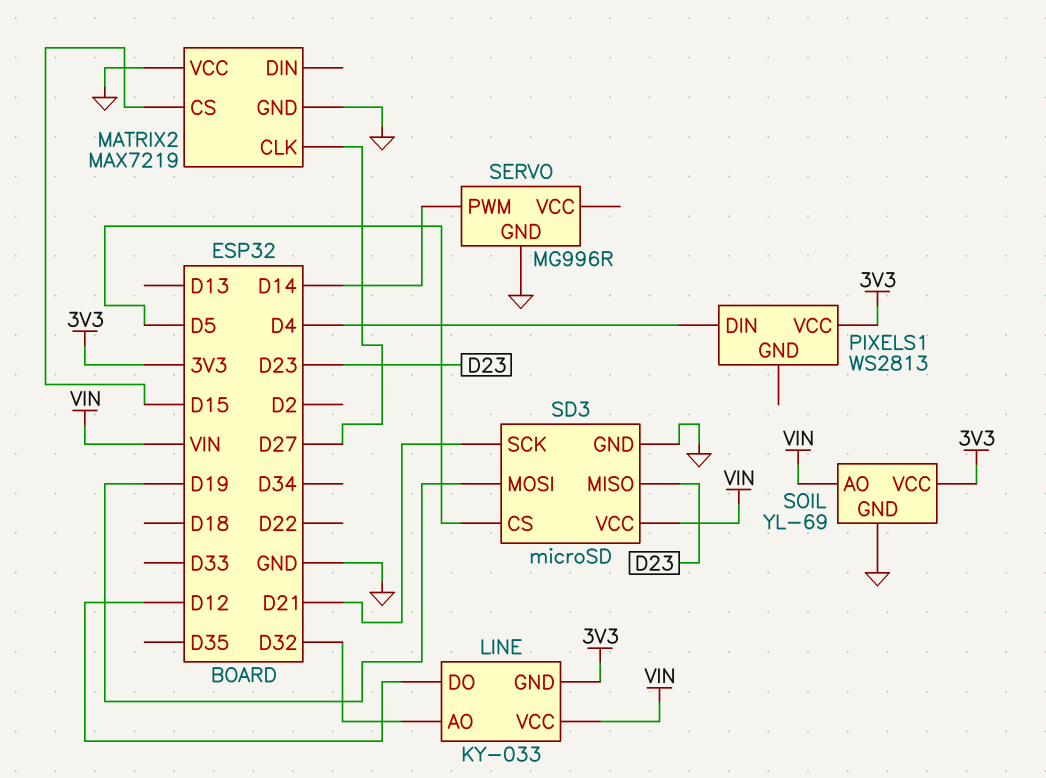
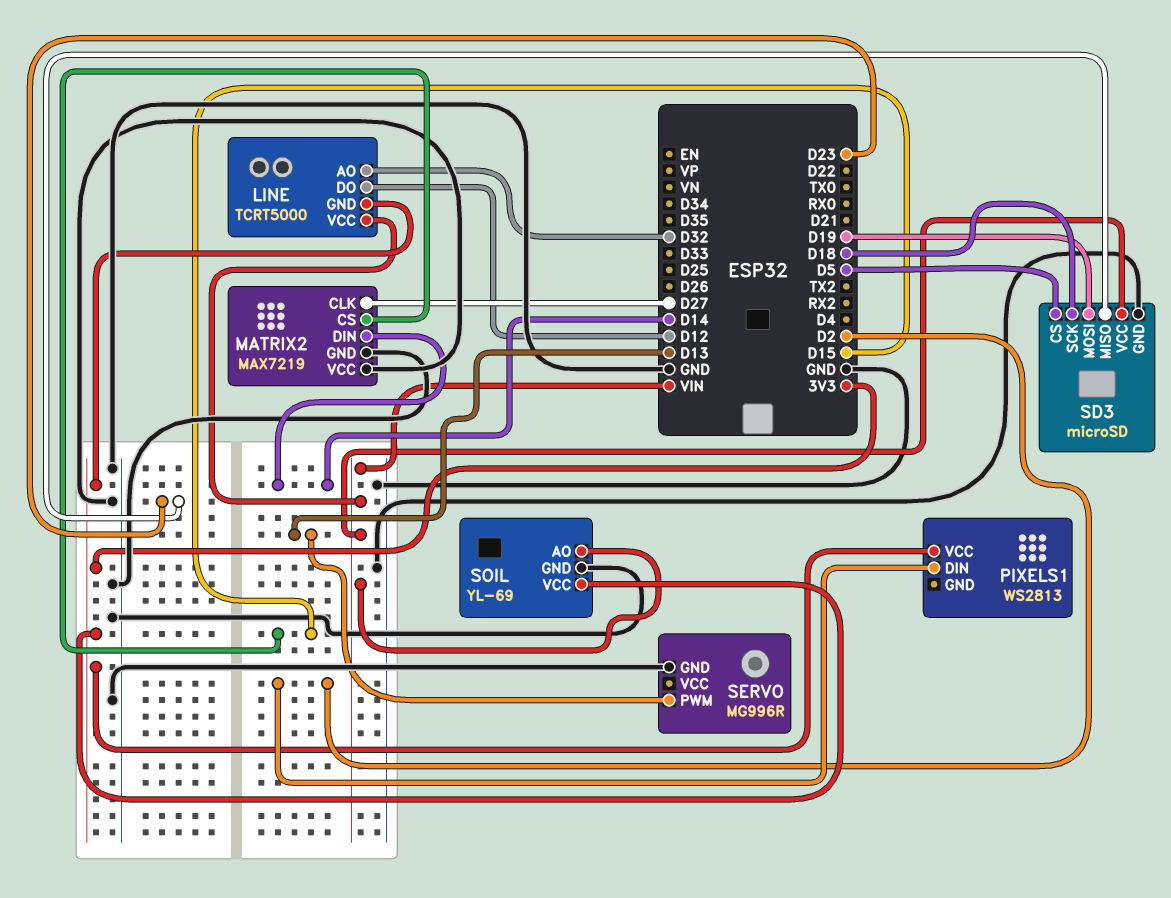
LINE: KY-033 -> TCRT5000
MATRIX2 pin DIN: none -> D14
PIXELS1 pin DIN: D4 -> D2
SD3 pin SCK: D21 -> D18
SERVO pin PWM: D14 -> D13

